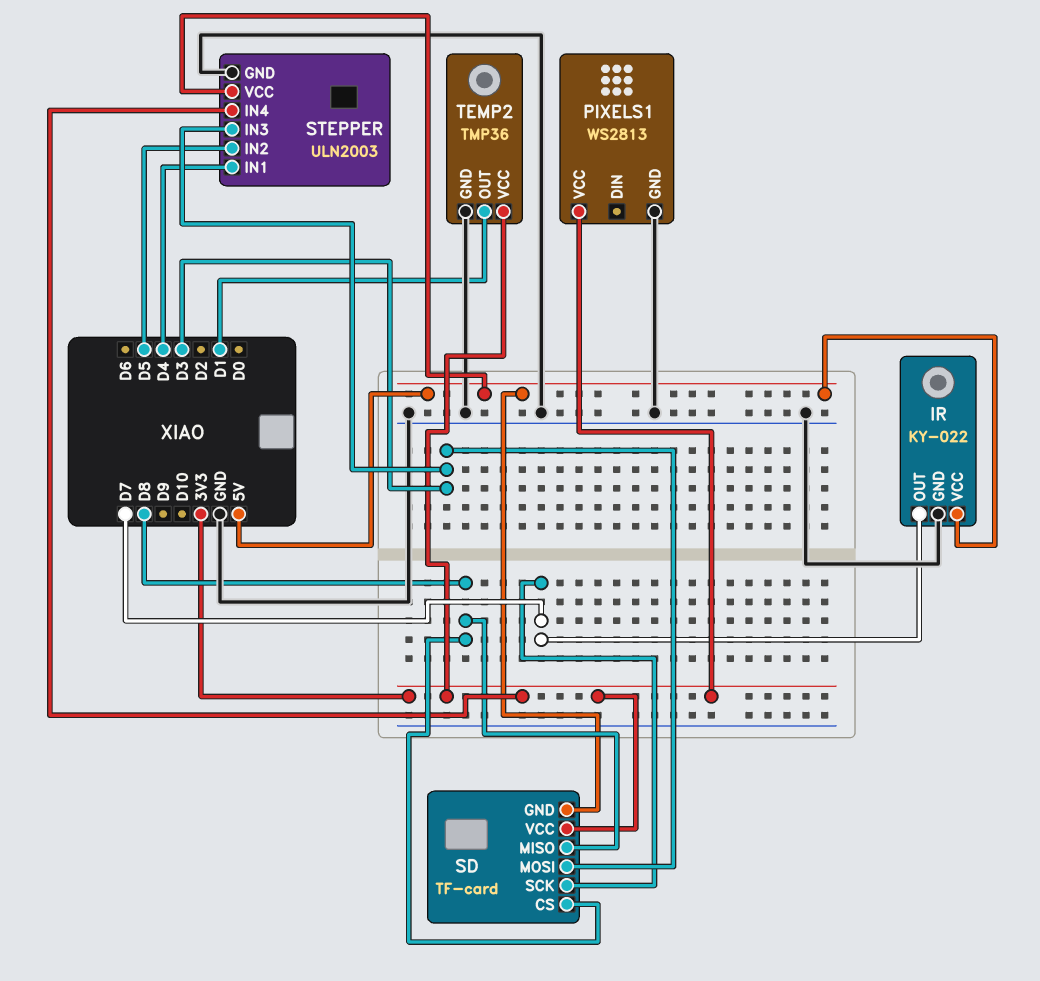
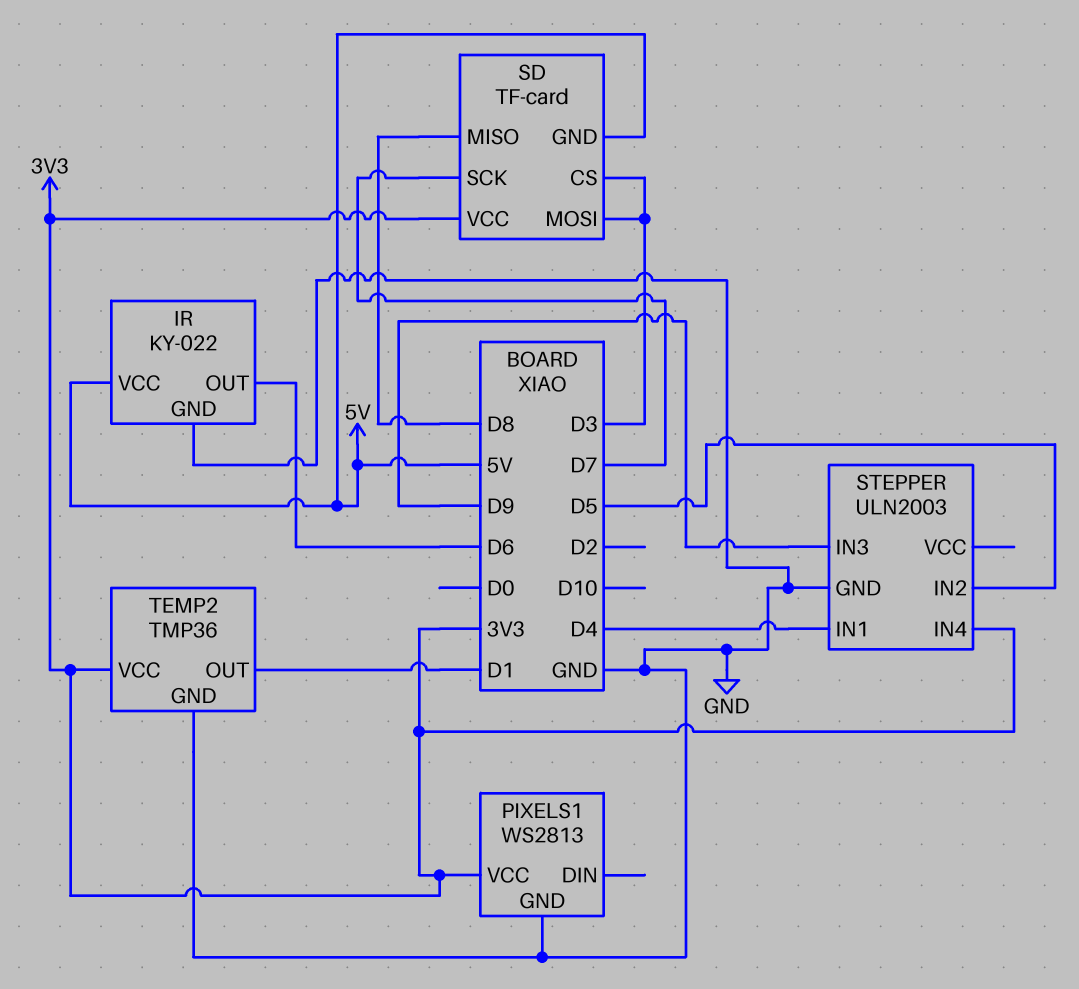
IR pin OUT: D7 -> D6
SD pin CS: D8 -> D3
STEPPER pin IN3: D3 -> D9
STEPPER pin VCC: 5V -> none

